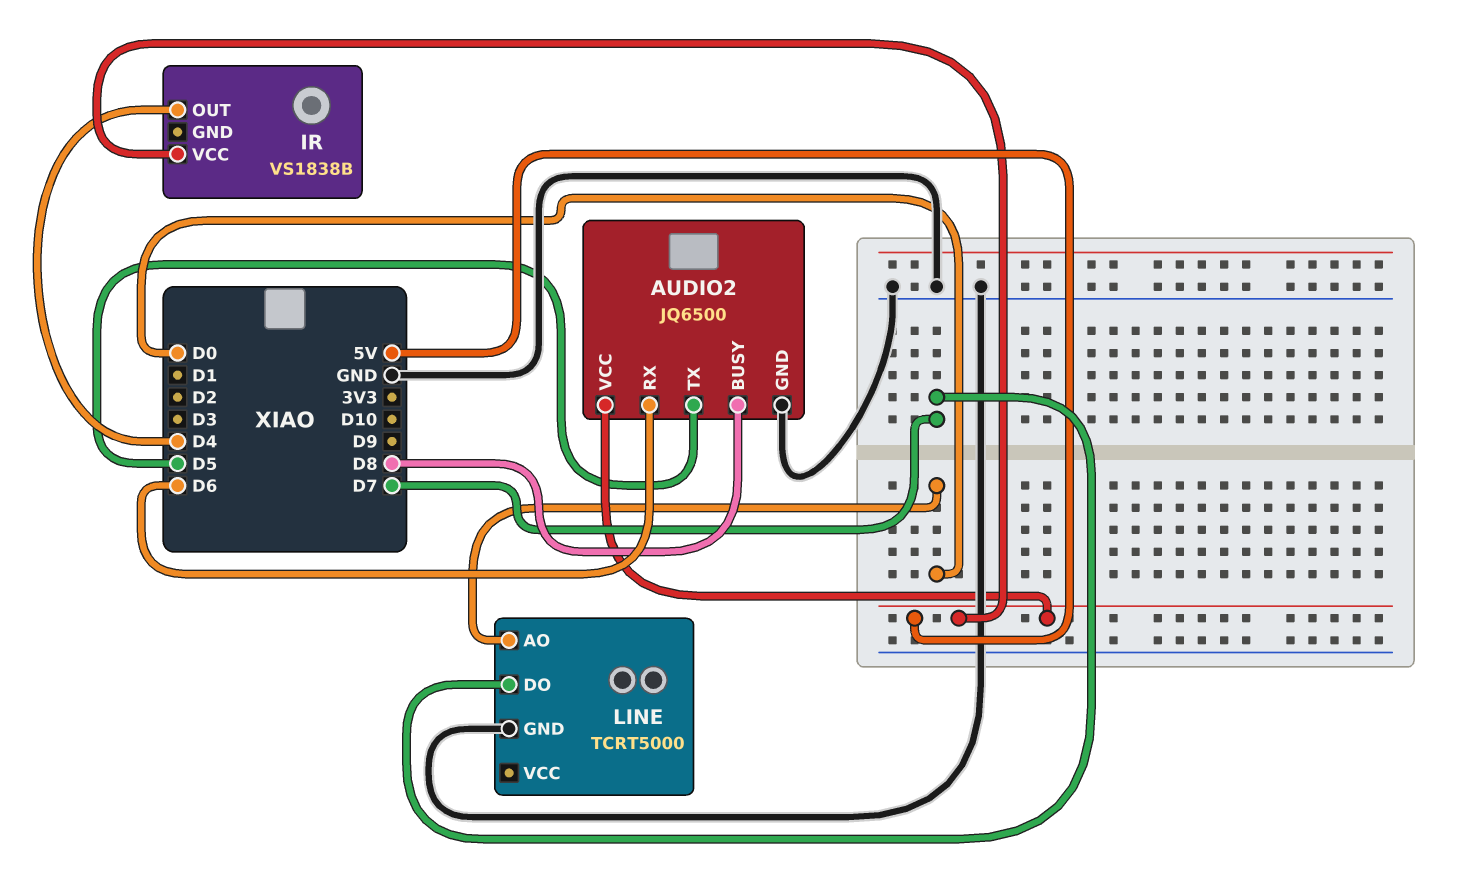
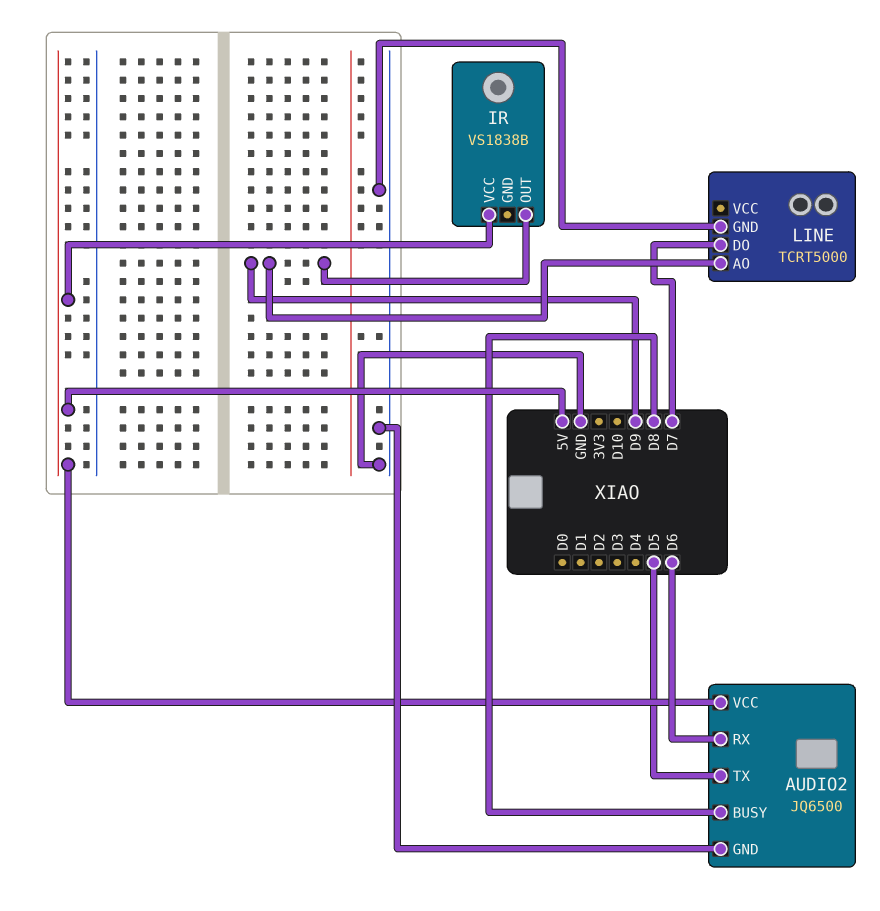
IR pin OUT: D4 -> D9
LINE pin AO: D0 -> D9

